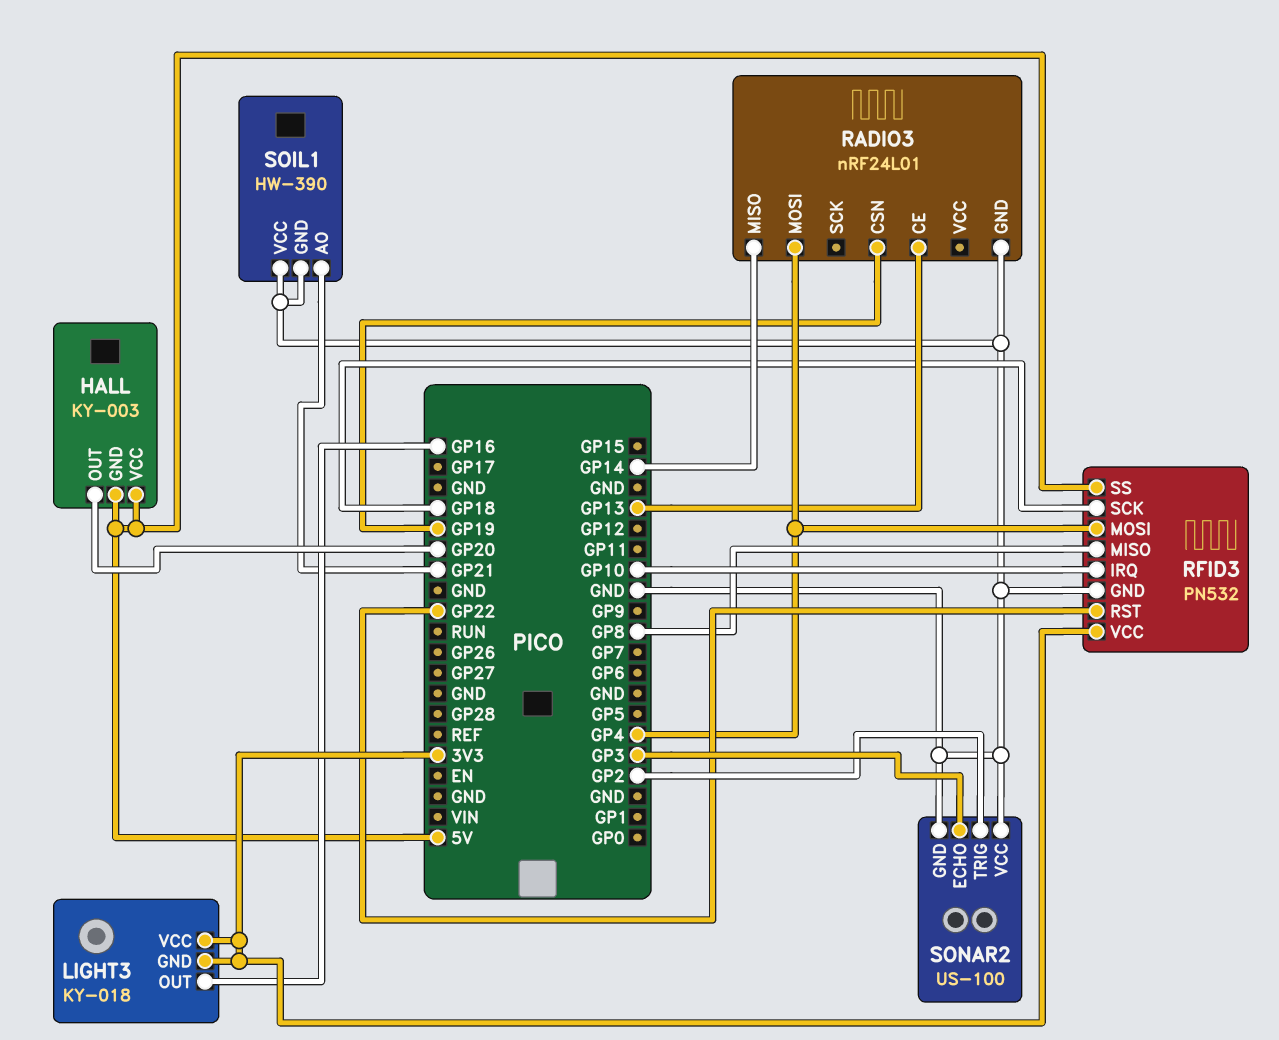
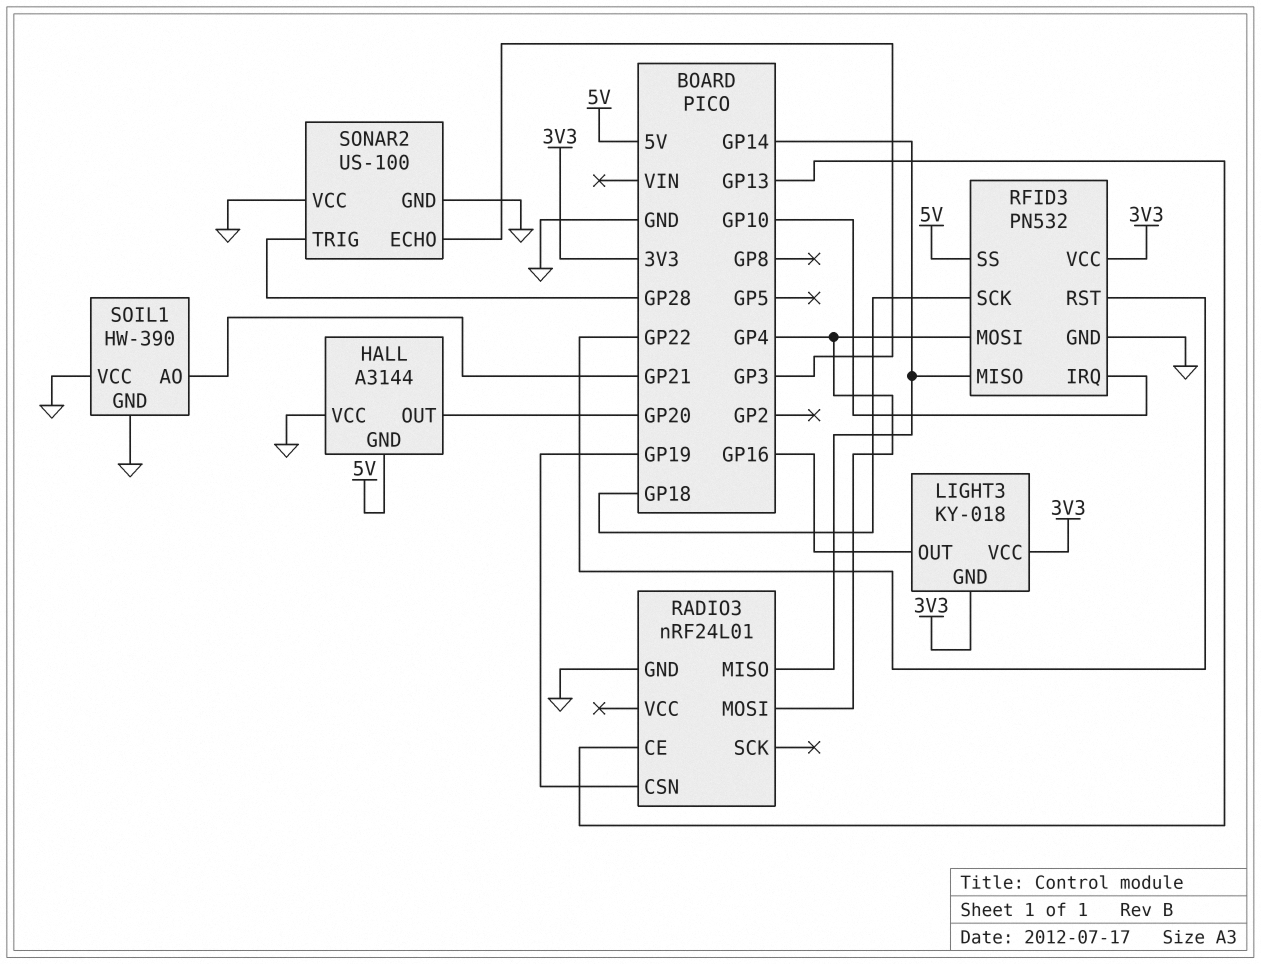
HALL: KY-003 -> A3144
HALL pin VCC: 5V -> GND
RFID3 pin MISO: GP8 -> GP14
SONAR2 pin TRIG: GP2 -> GP28

